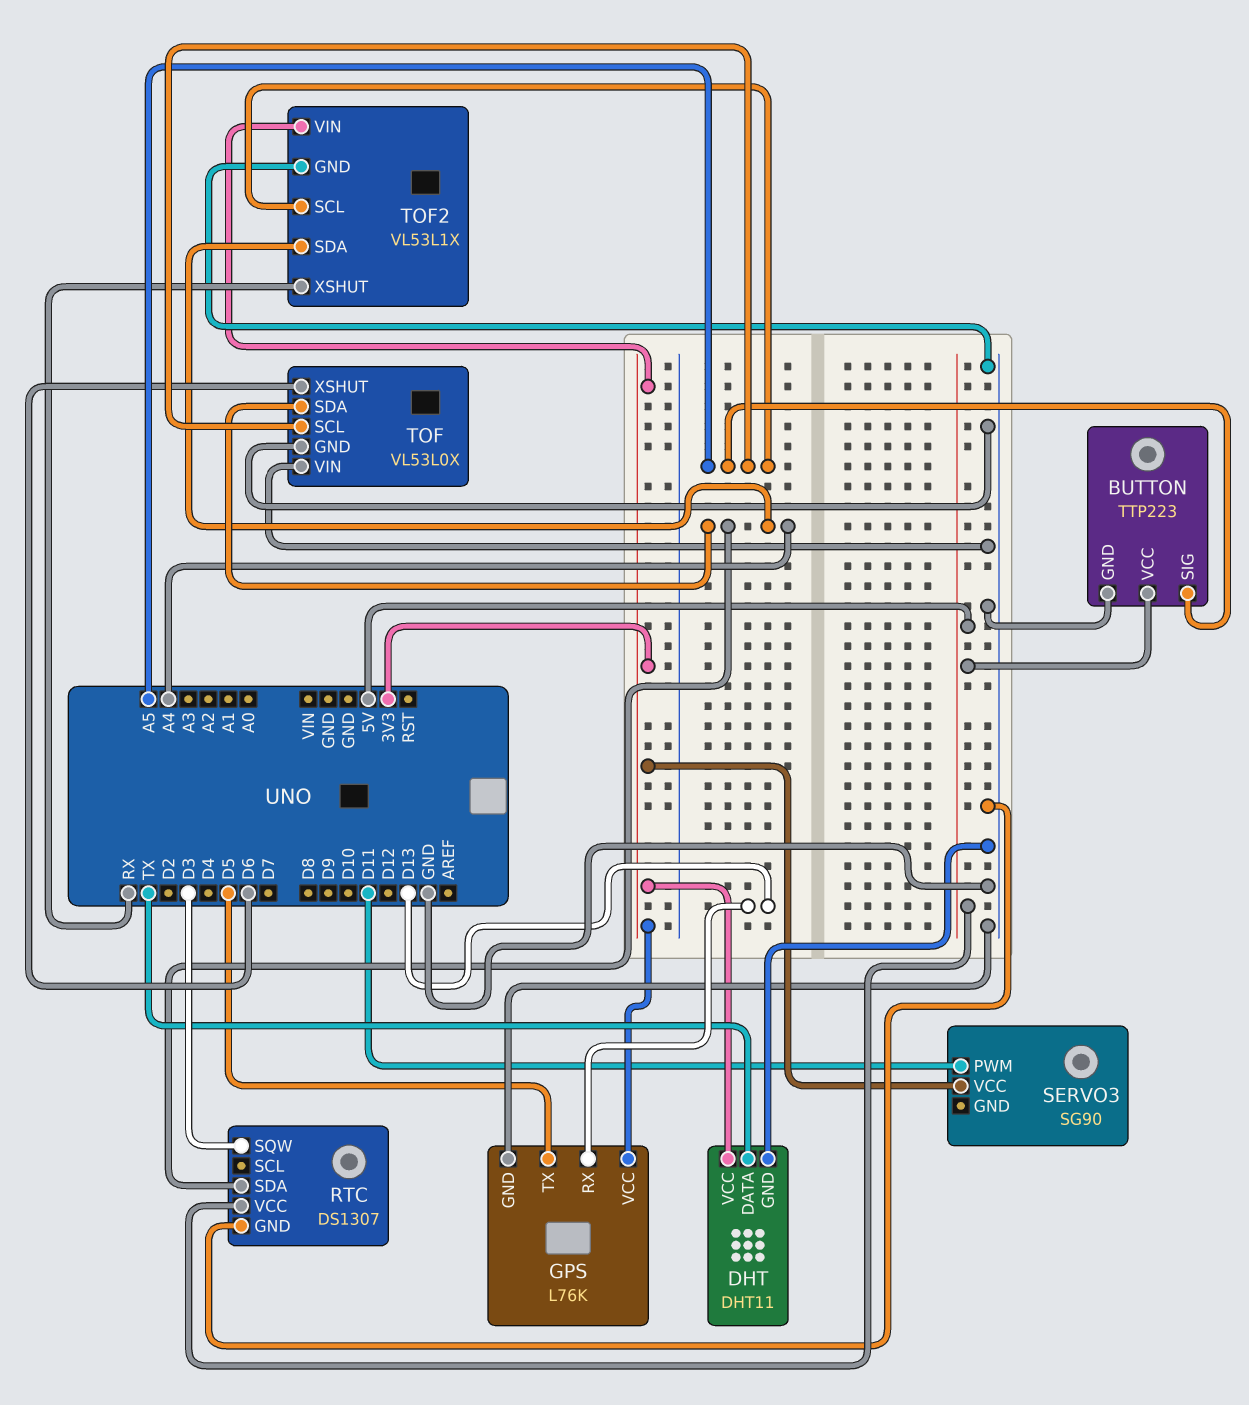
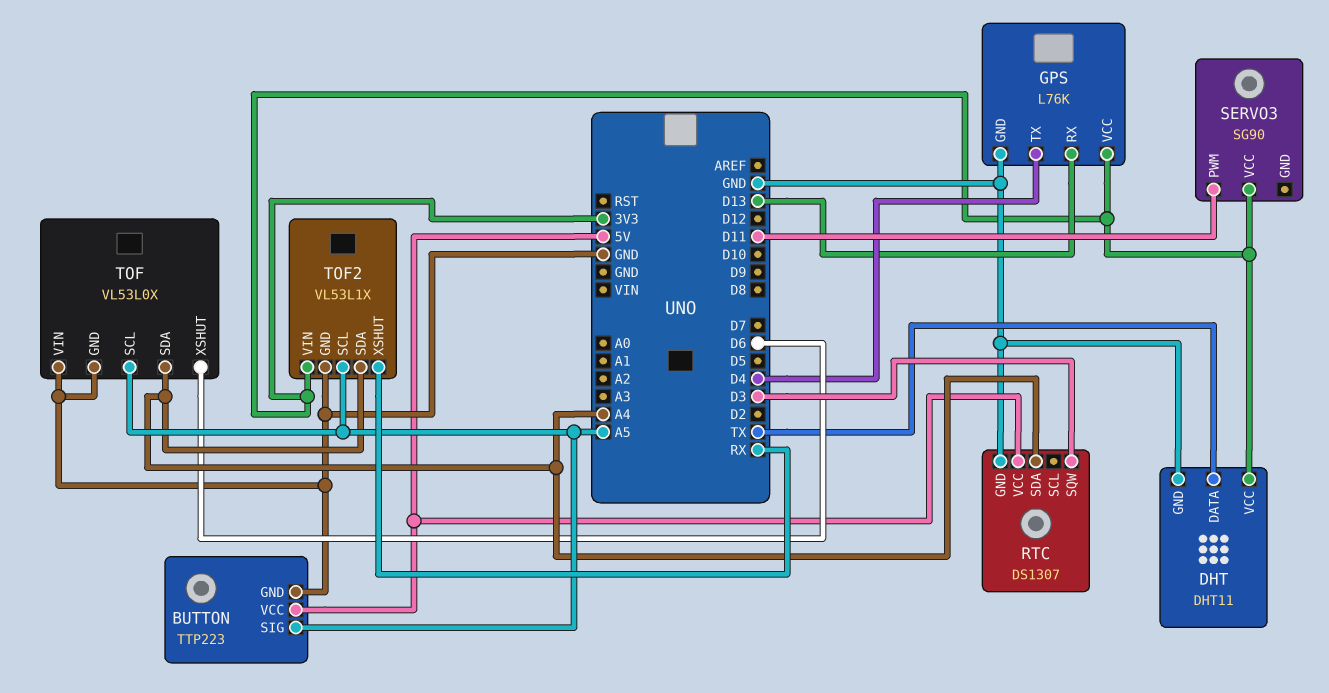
GPS pin TX: D5 -> D4

